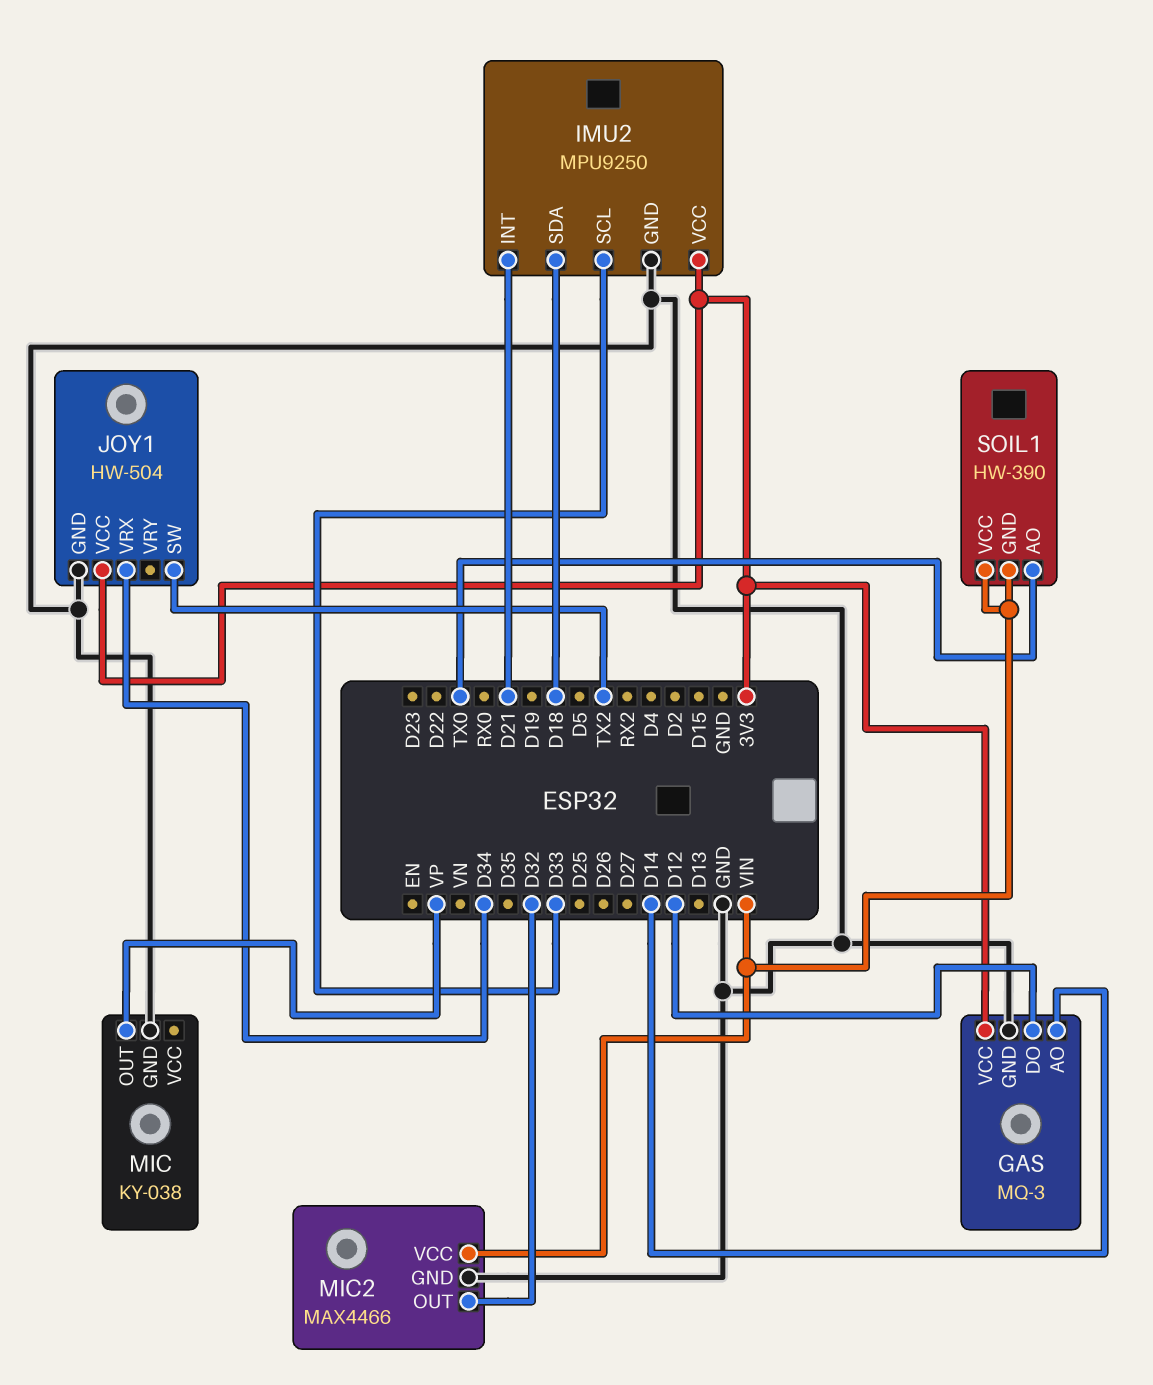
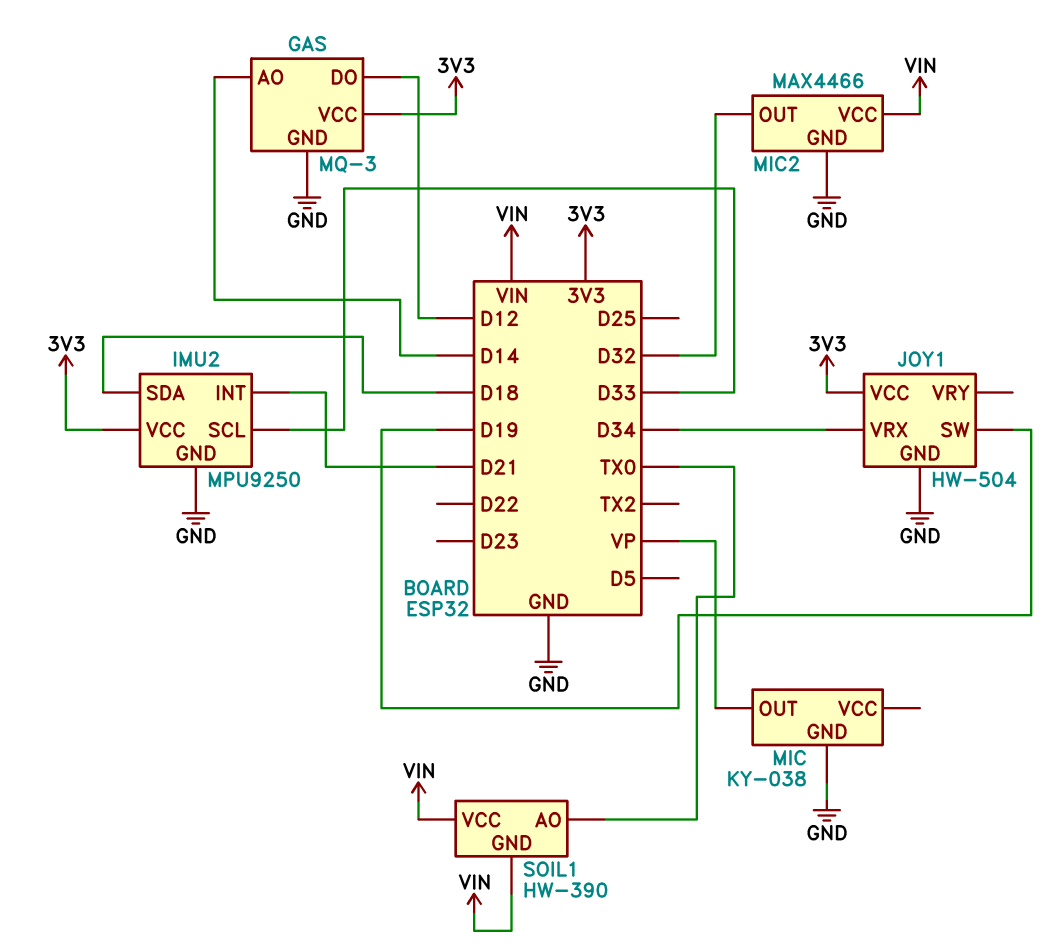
JOY1 pin SW: TX2 -> D19

